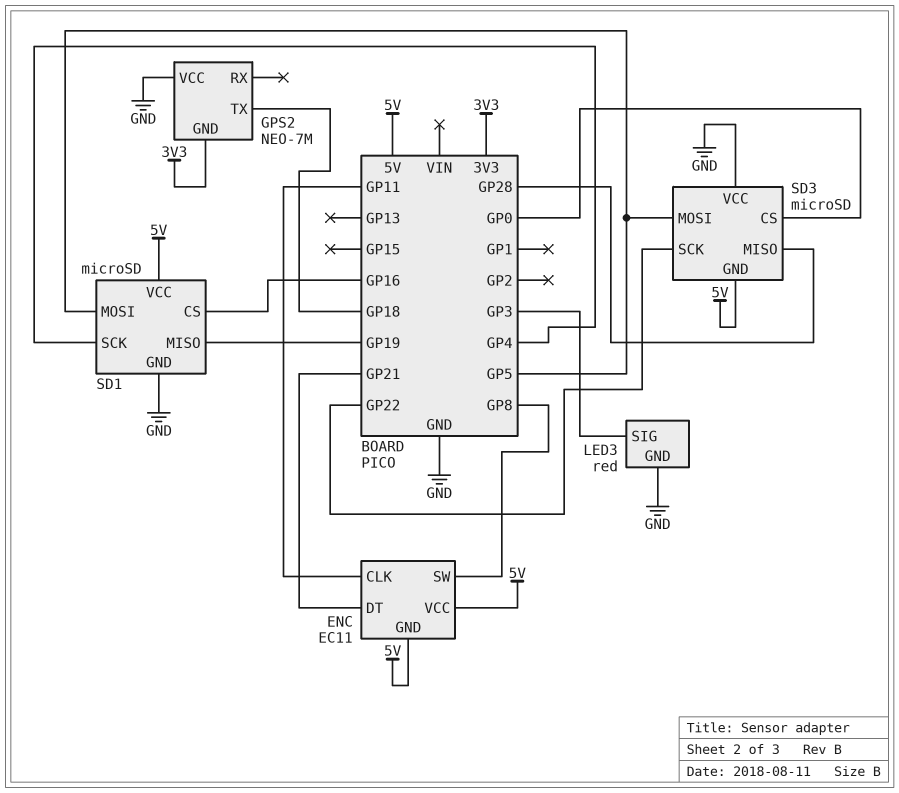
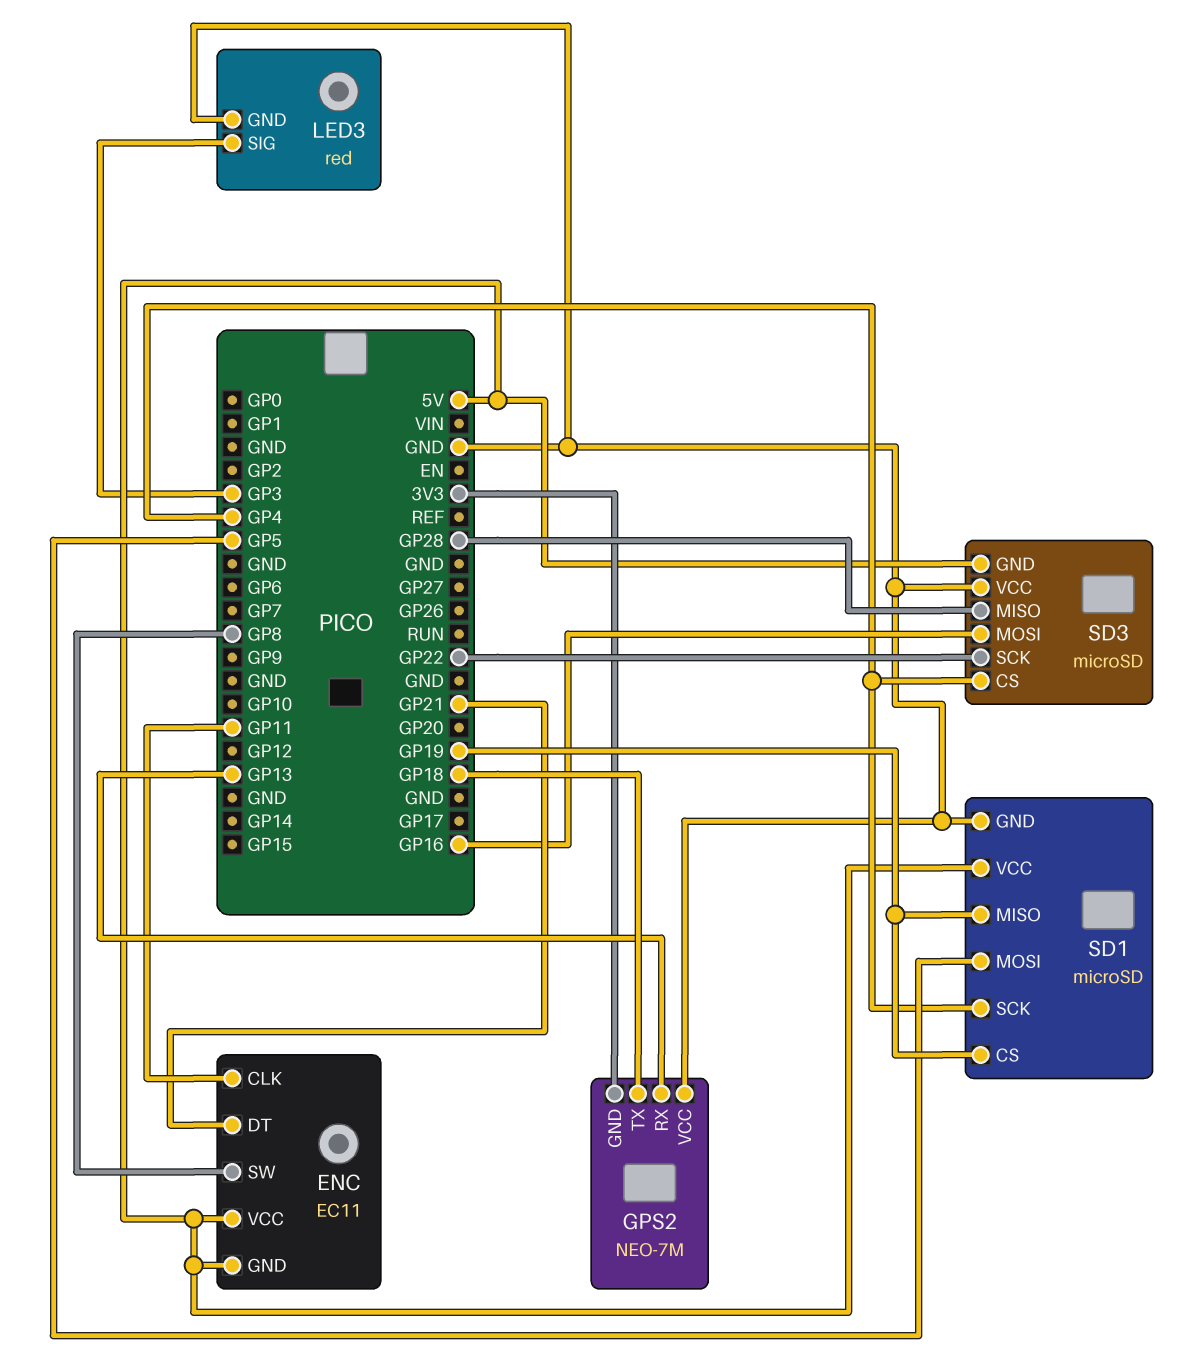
GPS2 pin RX: none -> GP13
SD1 pin CS: GP16 -> GP19
SD3 pin CS: GP0 -> GP4
SD3 pin MOSI: GP5 -> GP16

